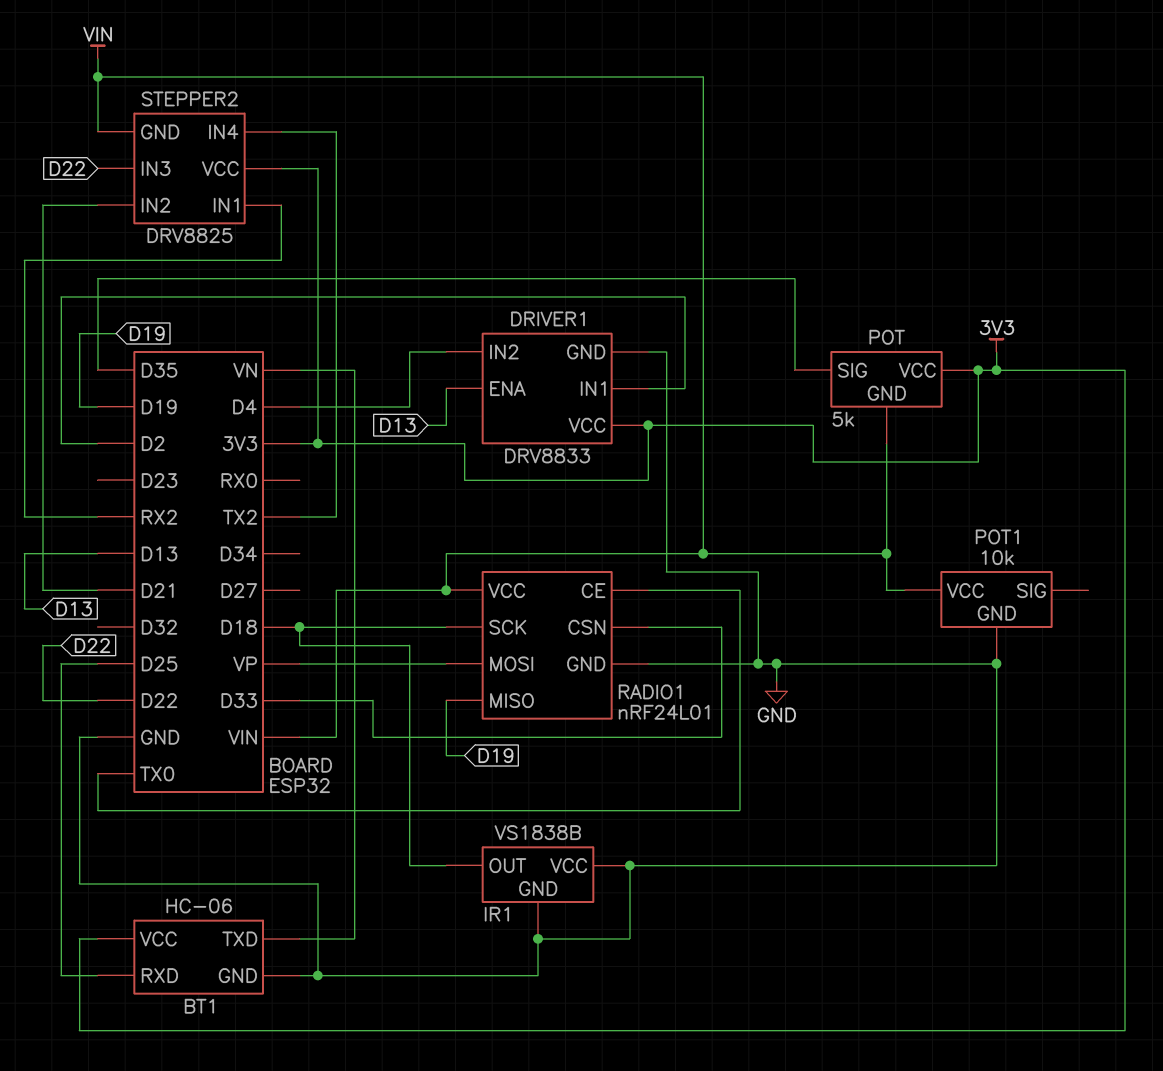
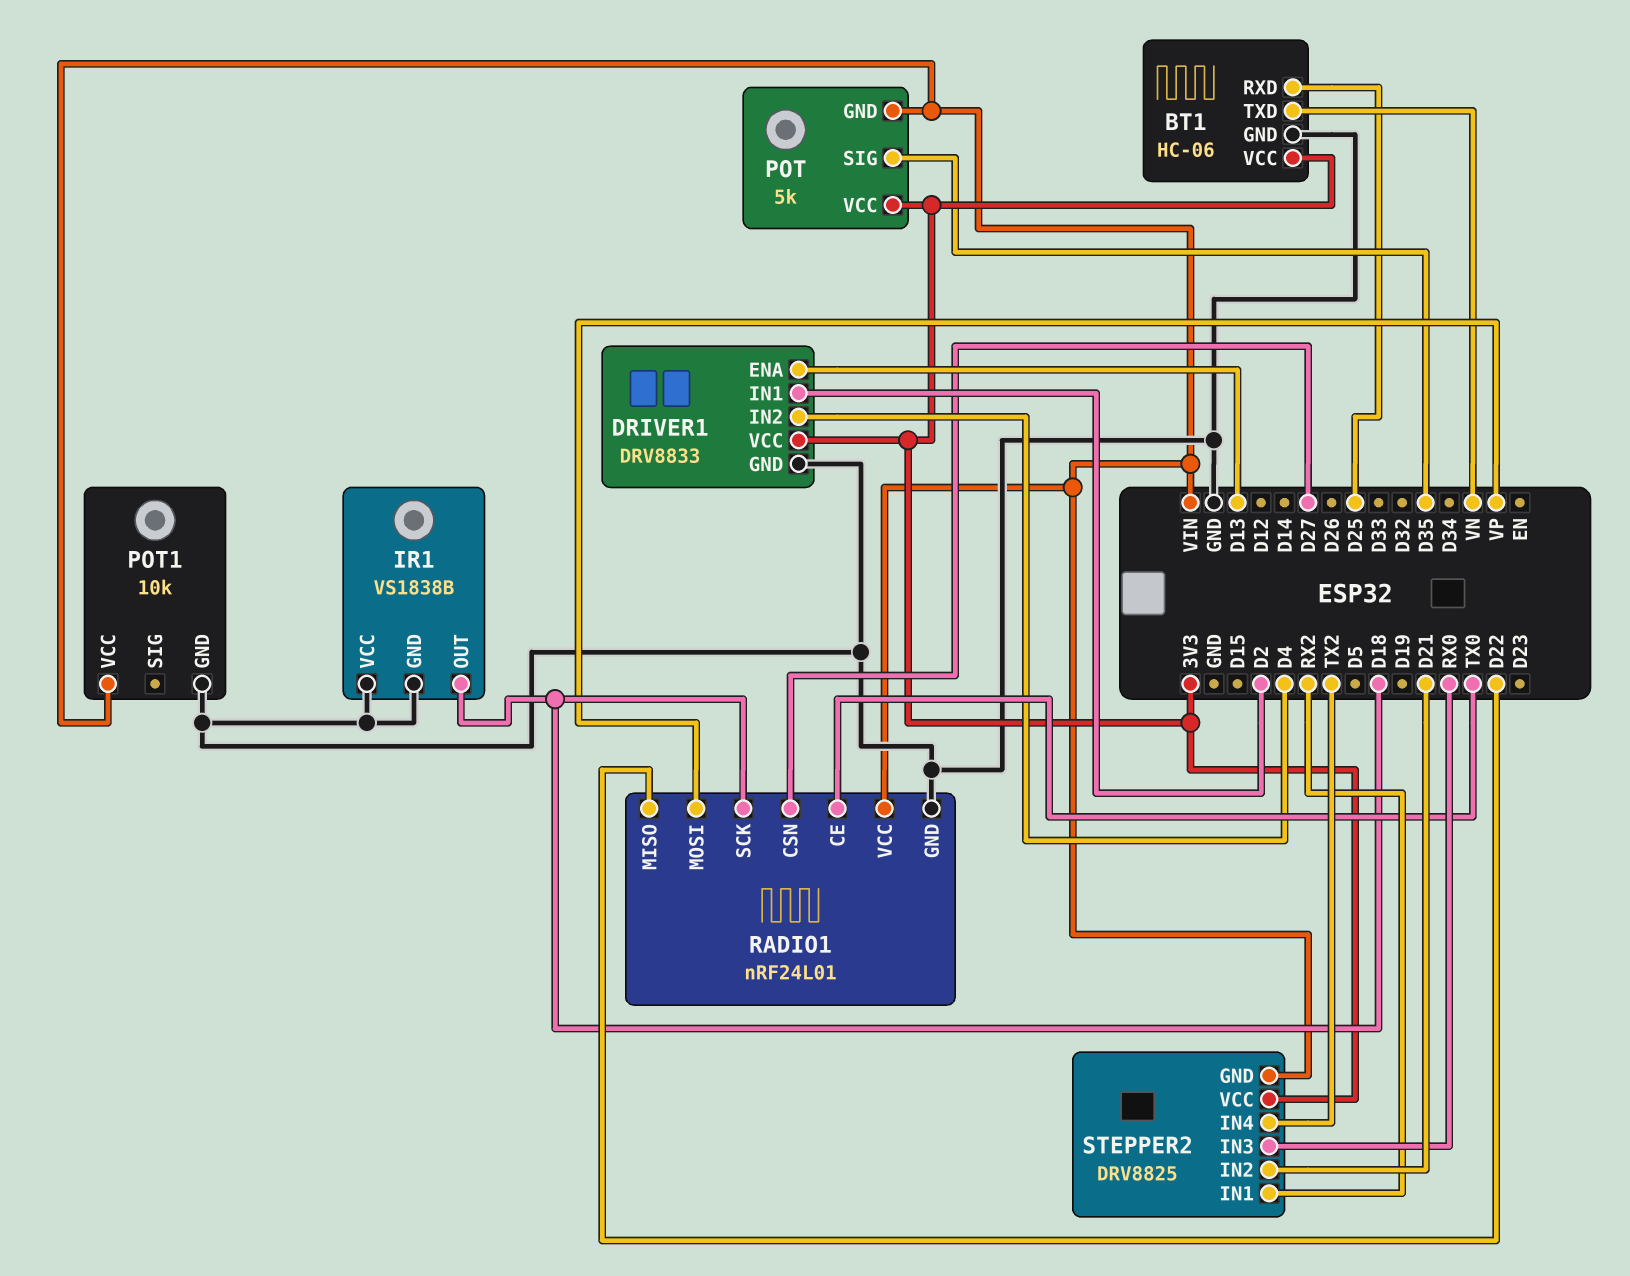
RADIO1 pin CSN: D33 -> D27
RADIO1 pin MISO: D19 -> D22
STEPPER2 pin IN3: D22 -> RX0

